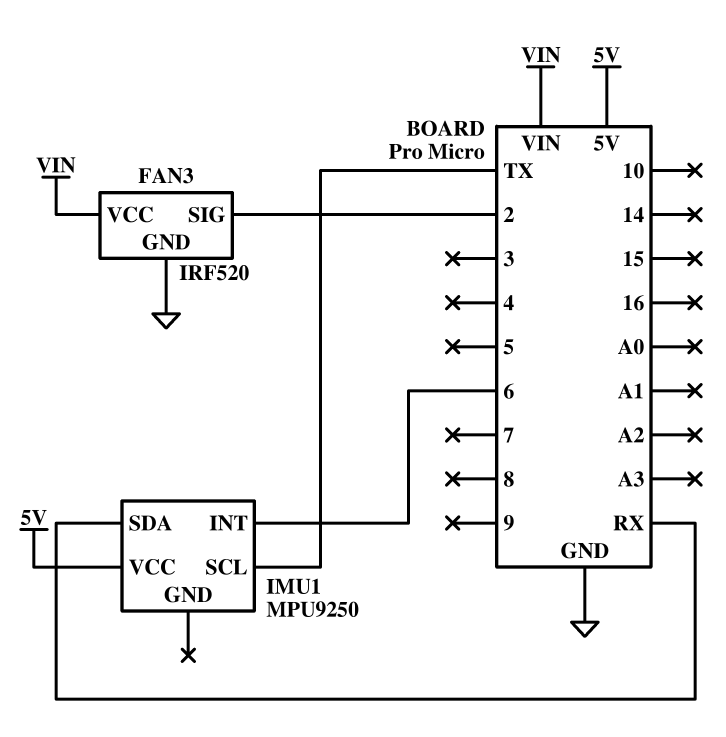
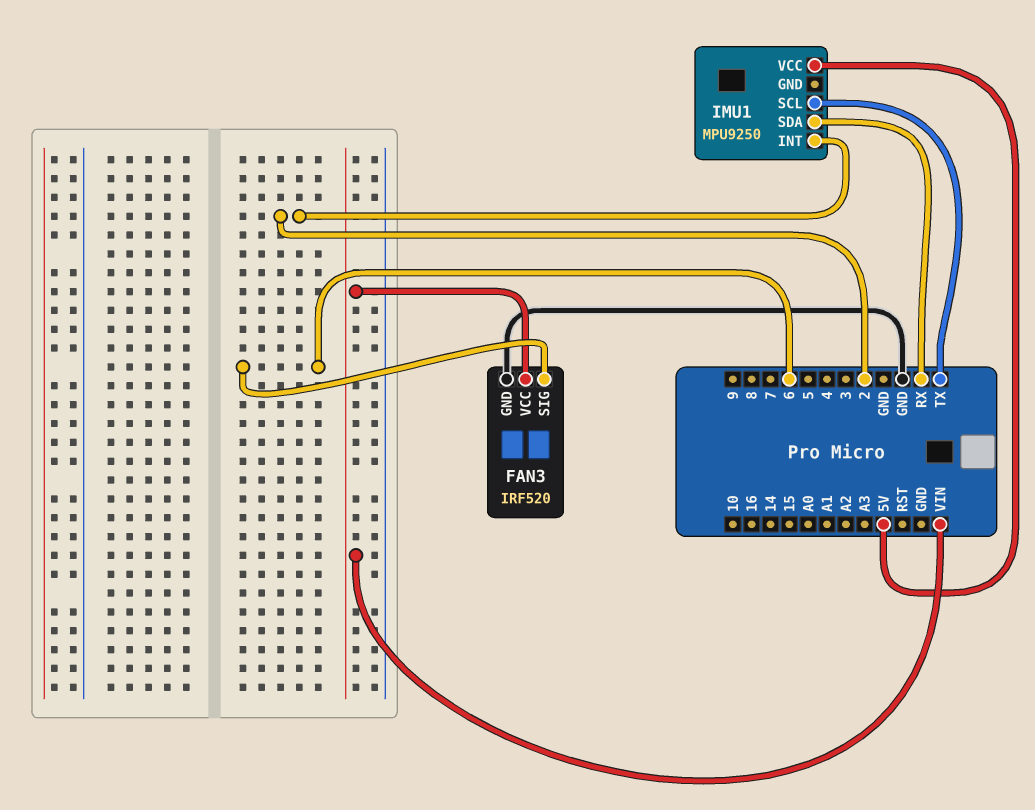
FAN3 pin SIG: 2 -> 6
IMU1 pin INT: 6 -> 2

